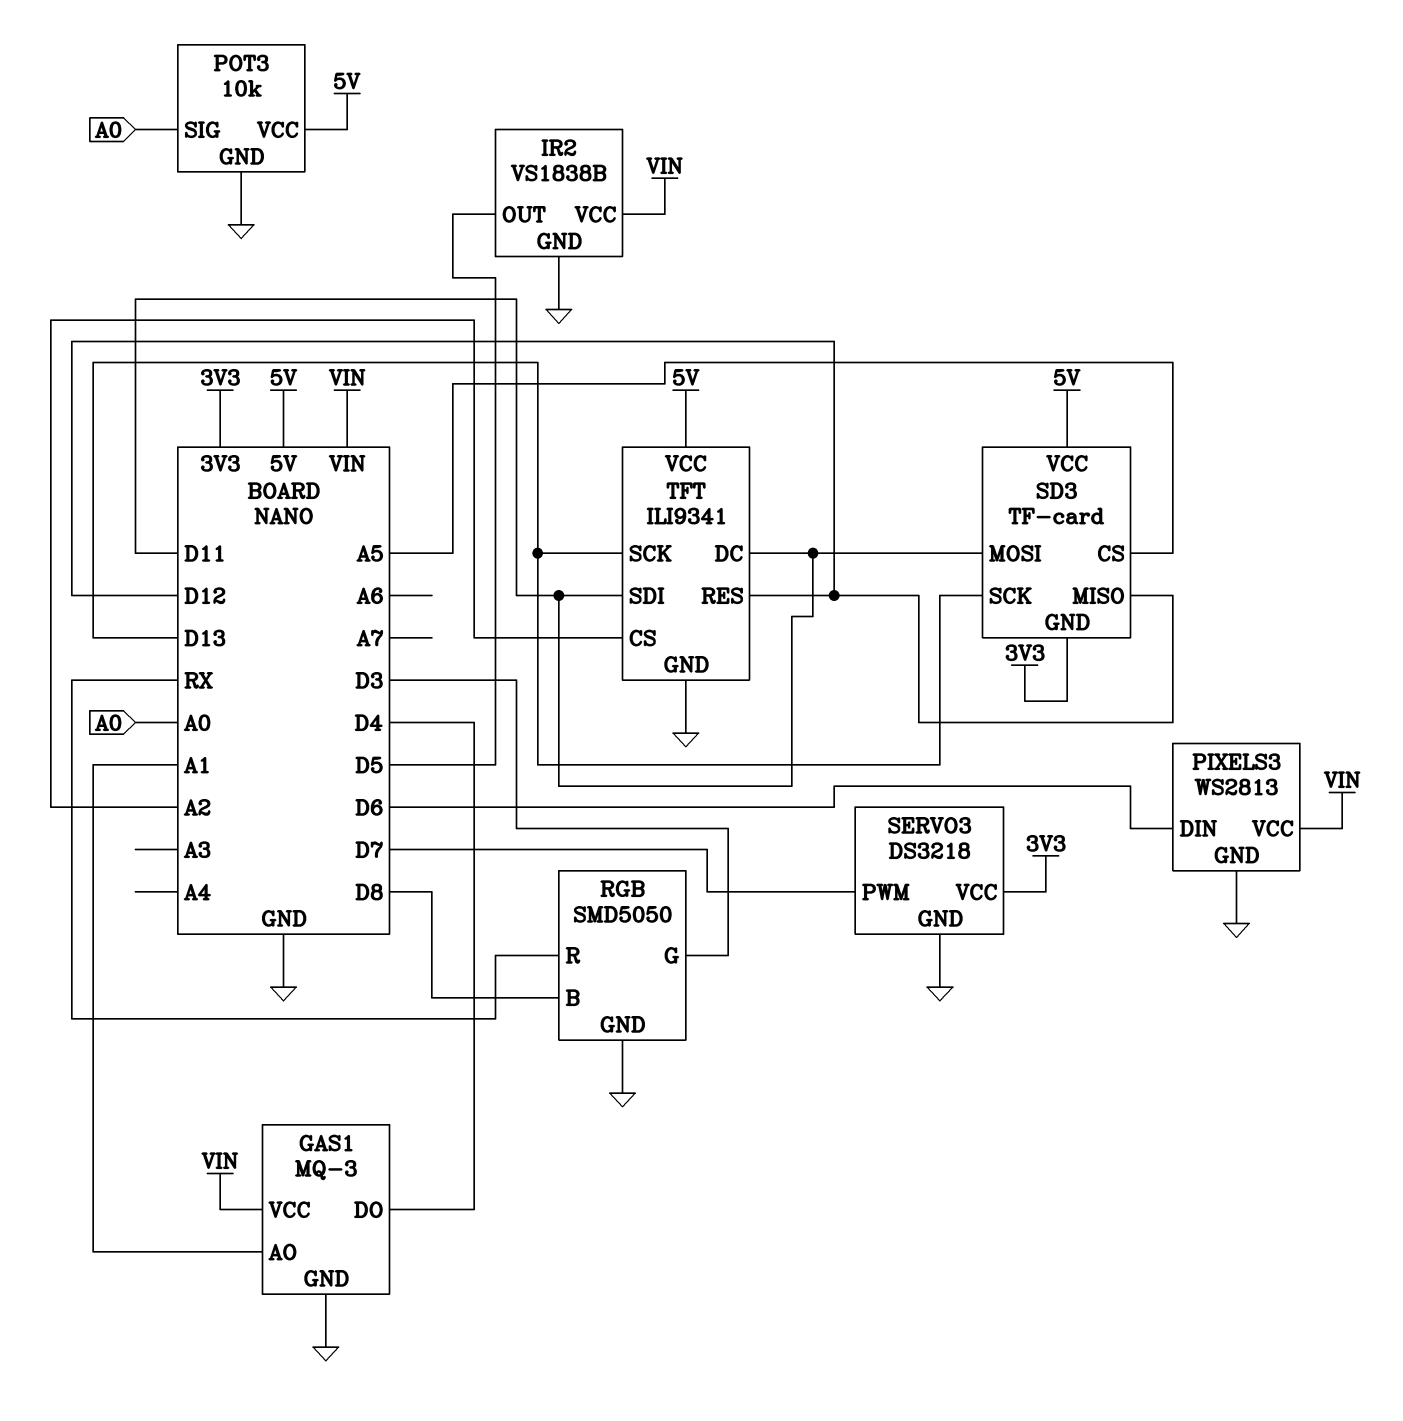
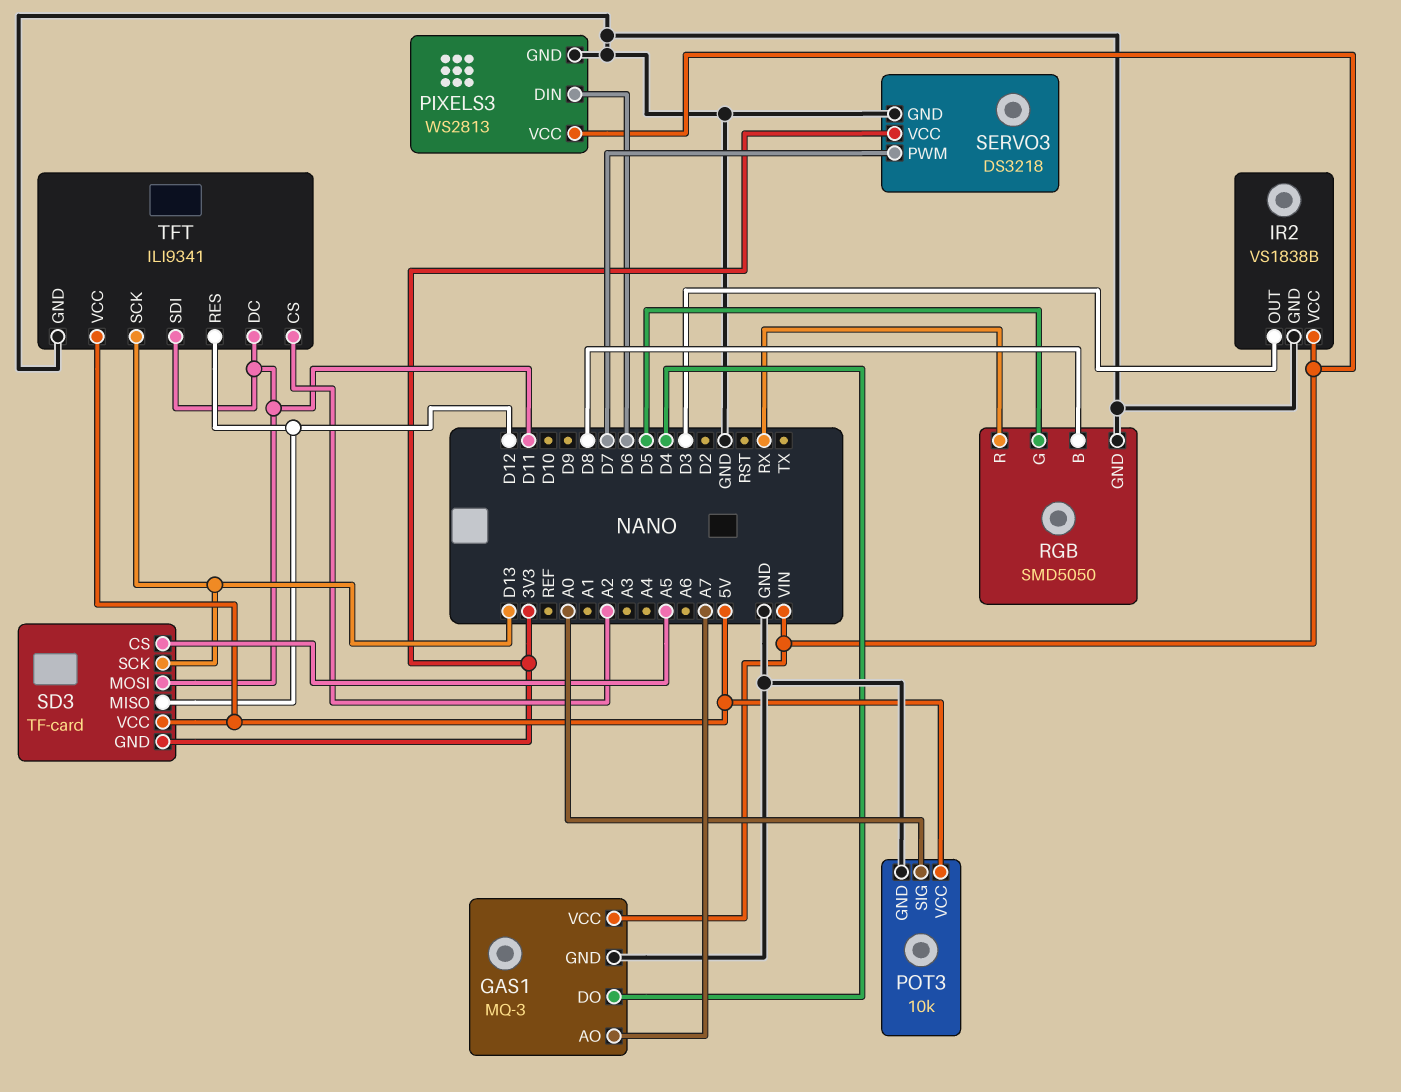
GAS1 pin AO: A1 -> A7
IR2 pin OUT: D5 -> D3
RGB pin G: D3 -> D5

